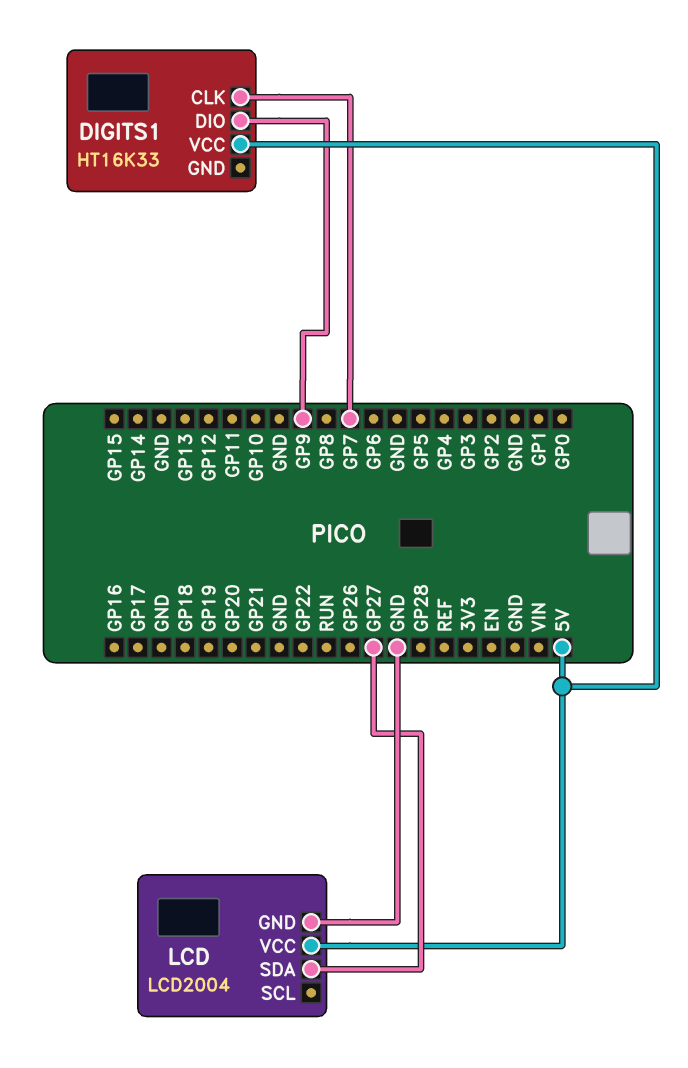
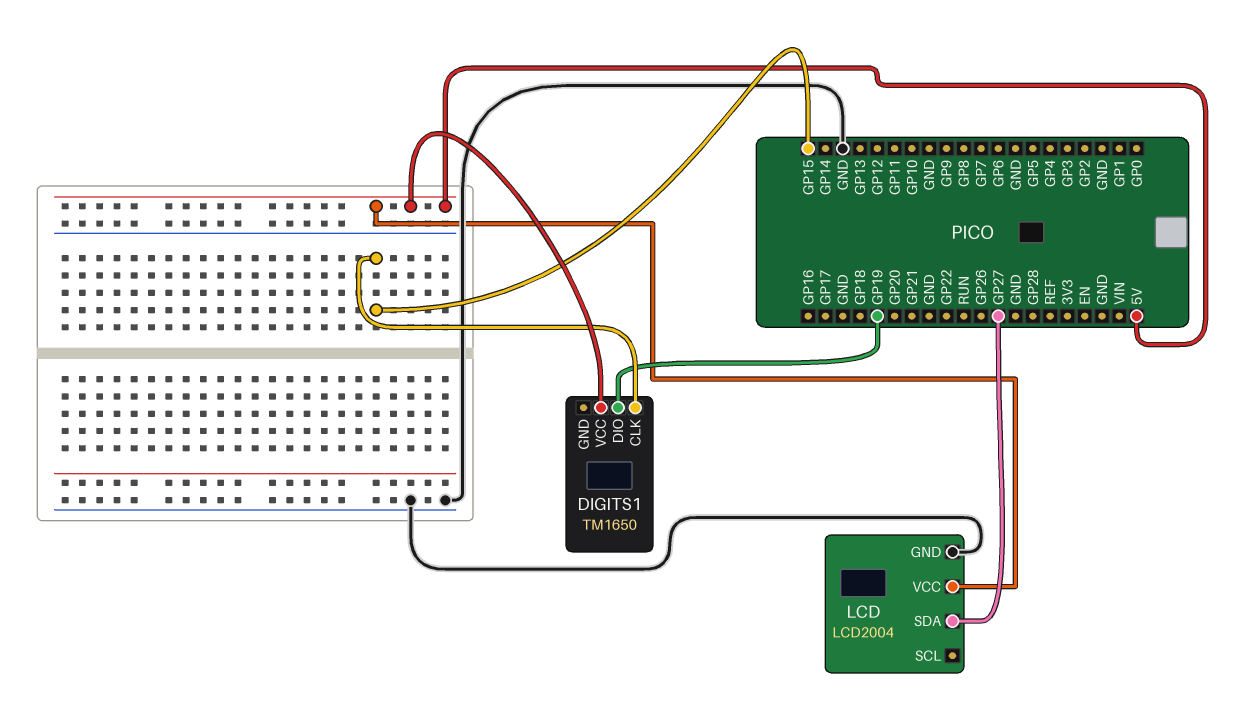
DIGITS1: HT16K33 -> TM1650
DIGITS1 pin CLK: GP7 -> GP15
DIGITS1 pin DIO: GP9 -> GP19

